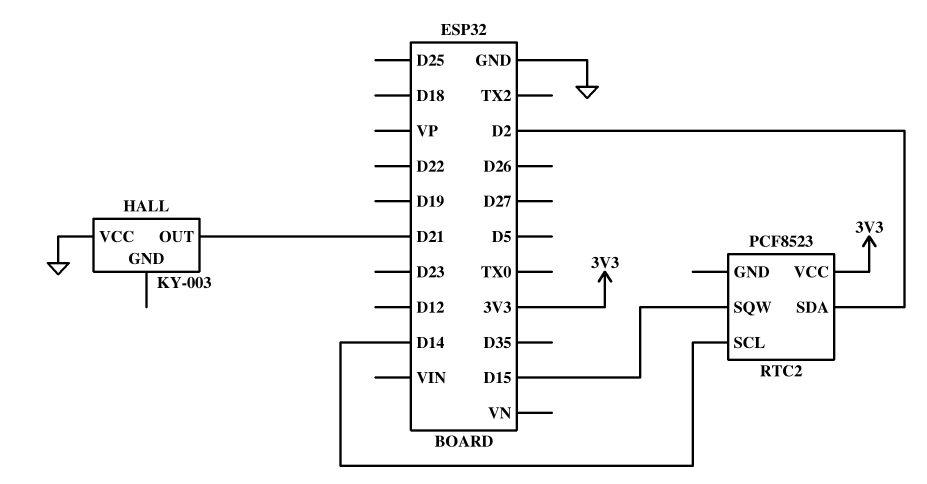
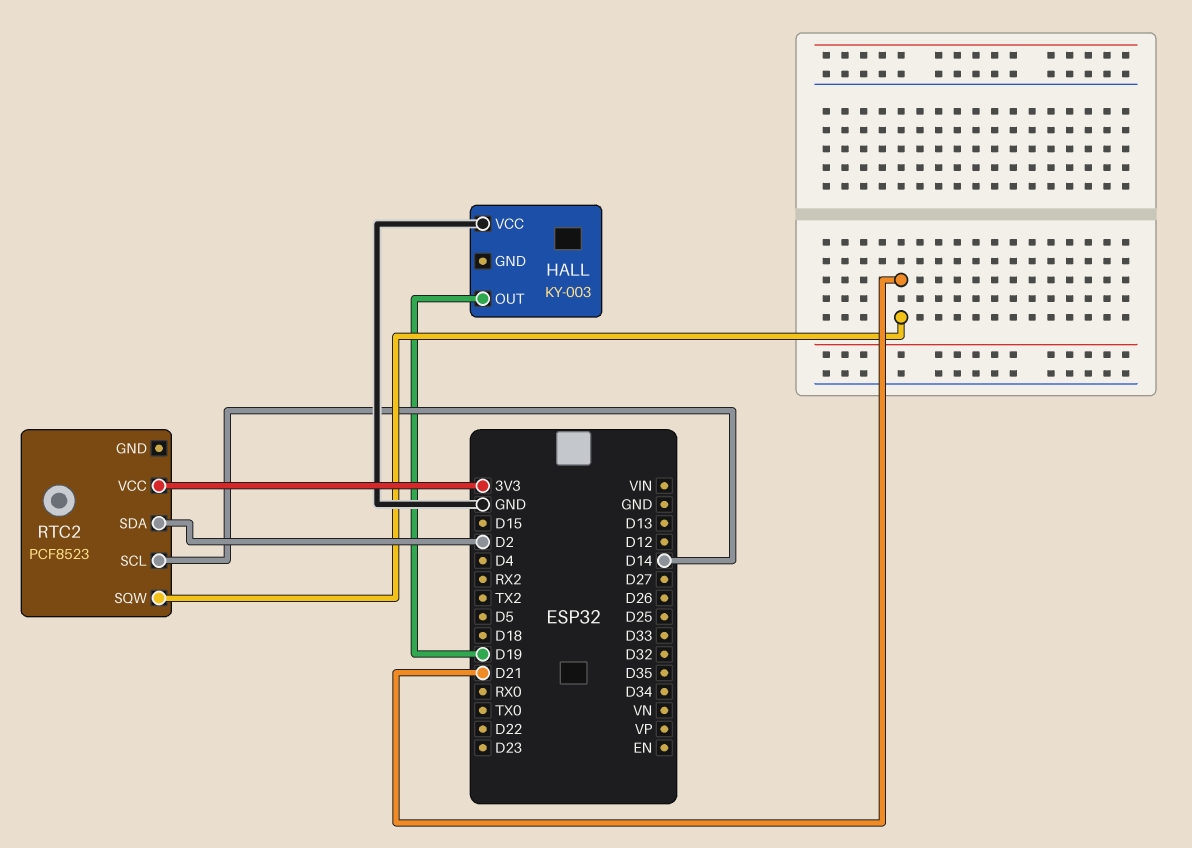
HALL pin OUT: D21 -> D19
RTC2 pin SQW: D15 -> D21

